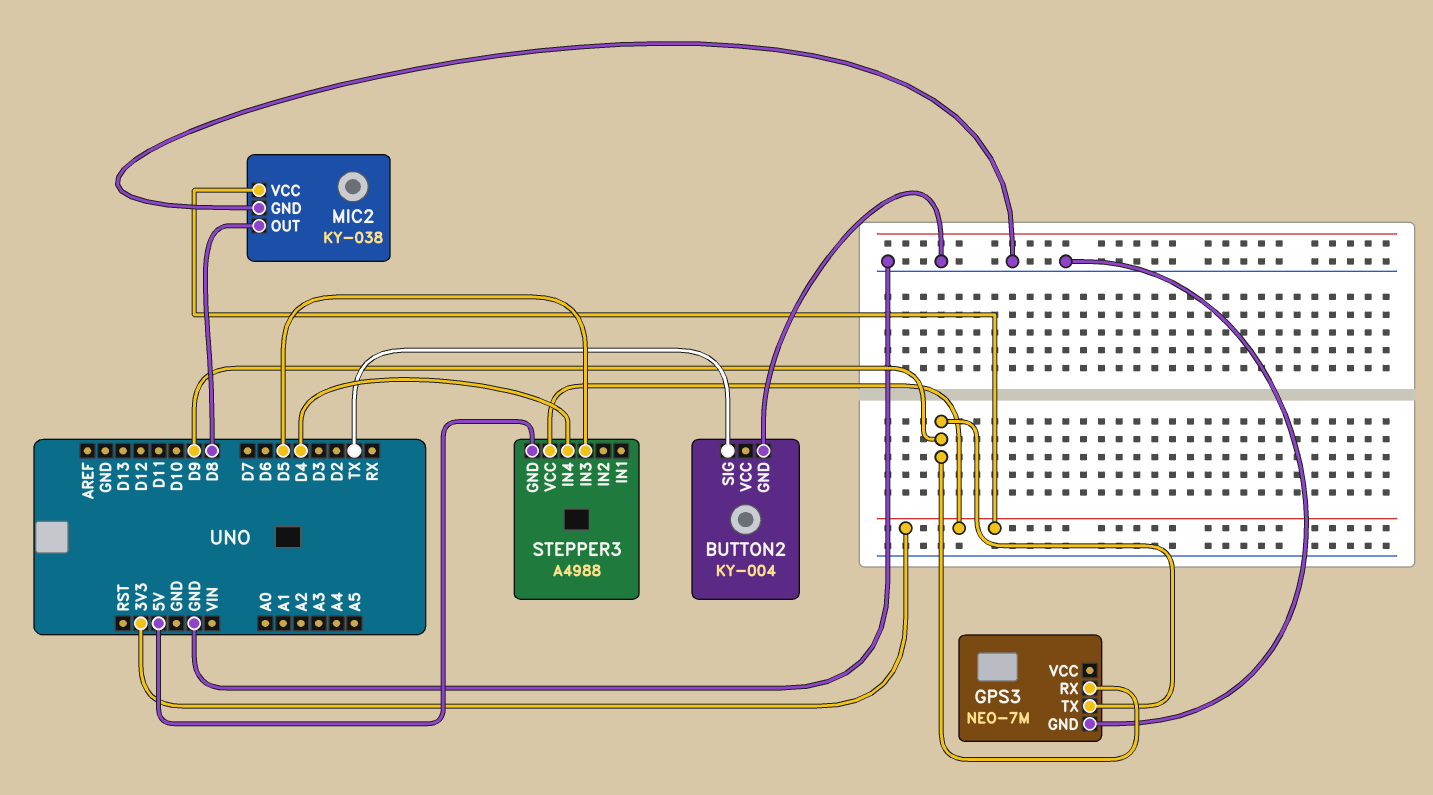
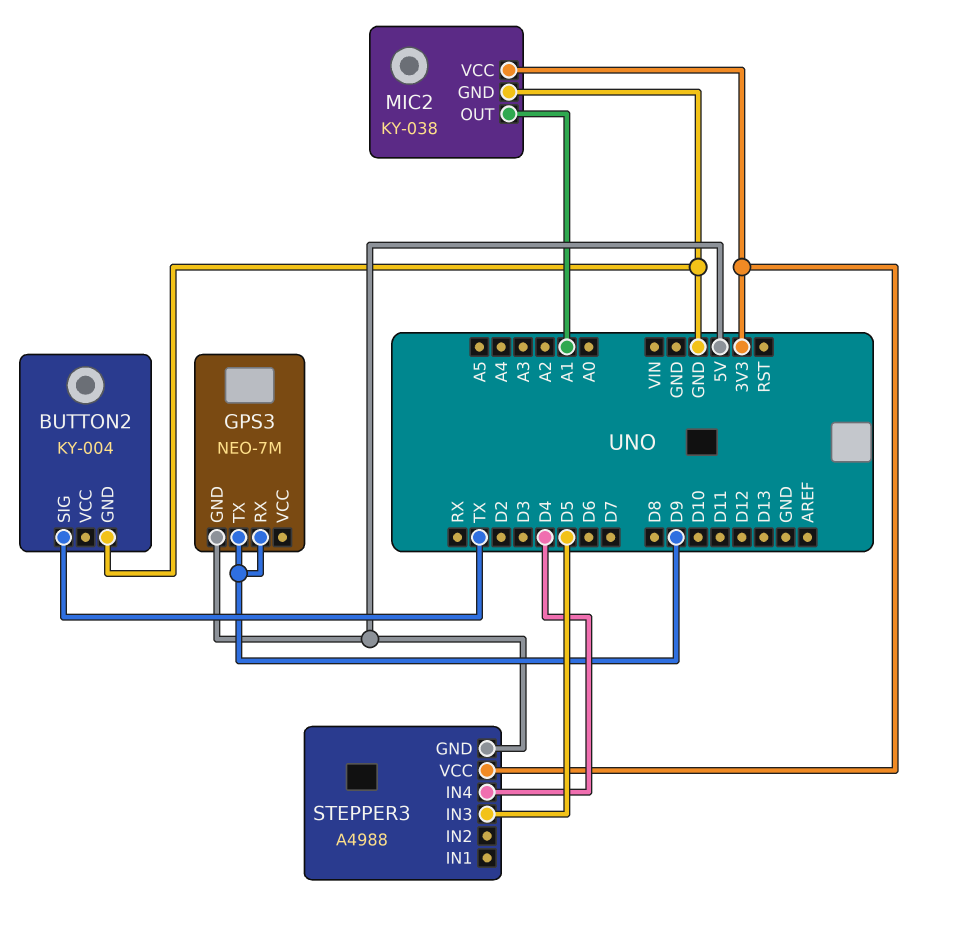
GPS3 pin GND: GND -> 5V
MIC2 pin OUT: D8 -> A1

